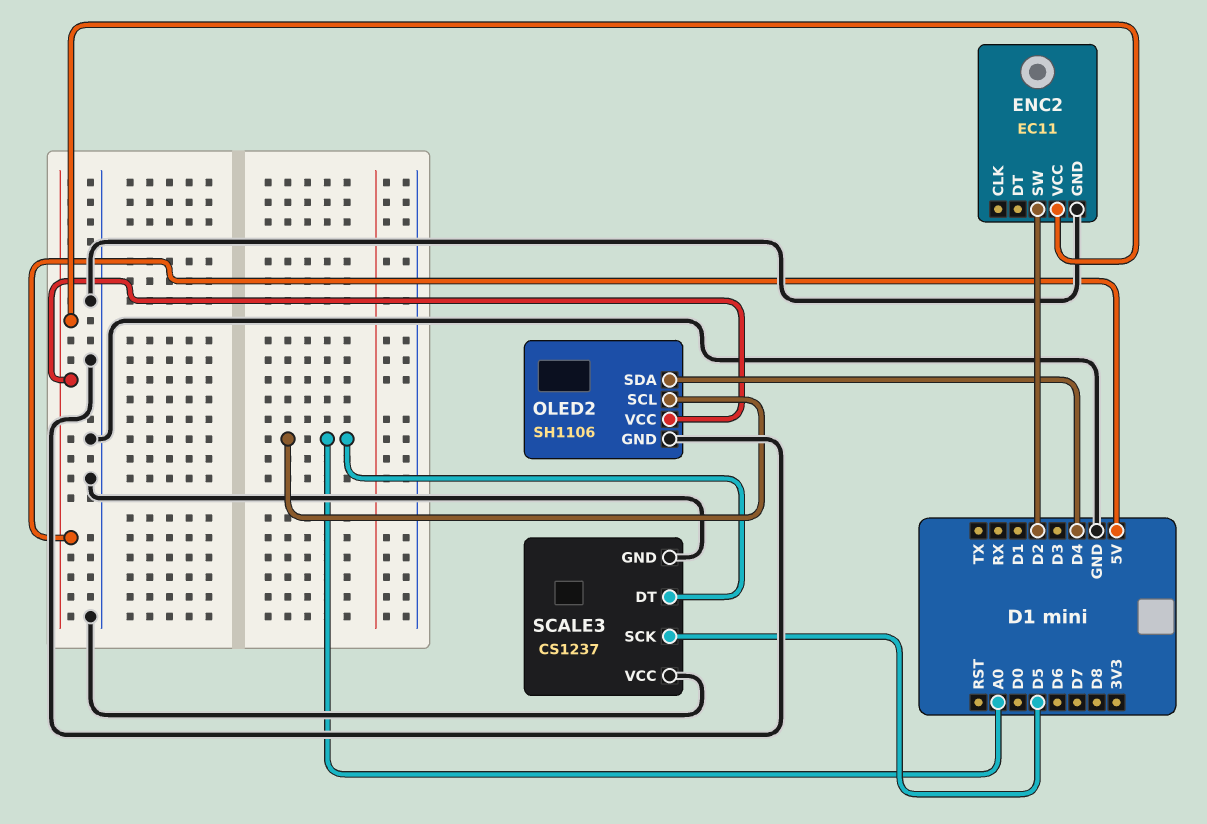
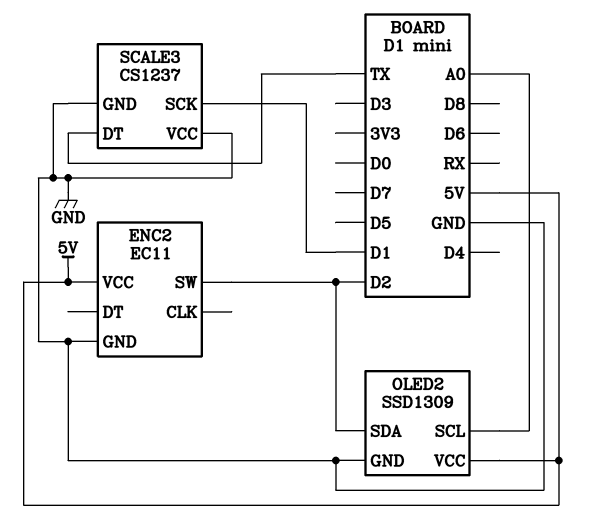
OLED2: SH1106 -> SSD1309
OLED2 pin SDA: D4 -> D2
SCALE3 pin DT: A0 -> TX
SCALE3 pin SCK: D5 -> D1

